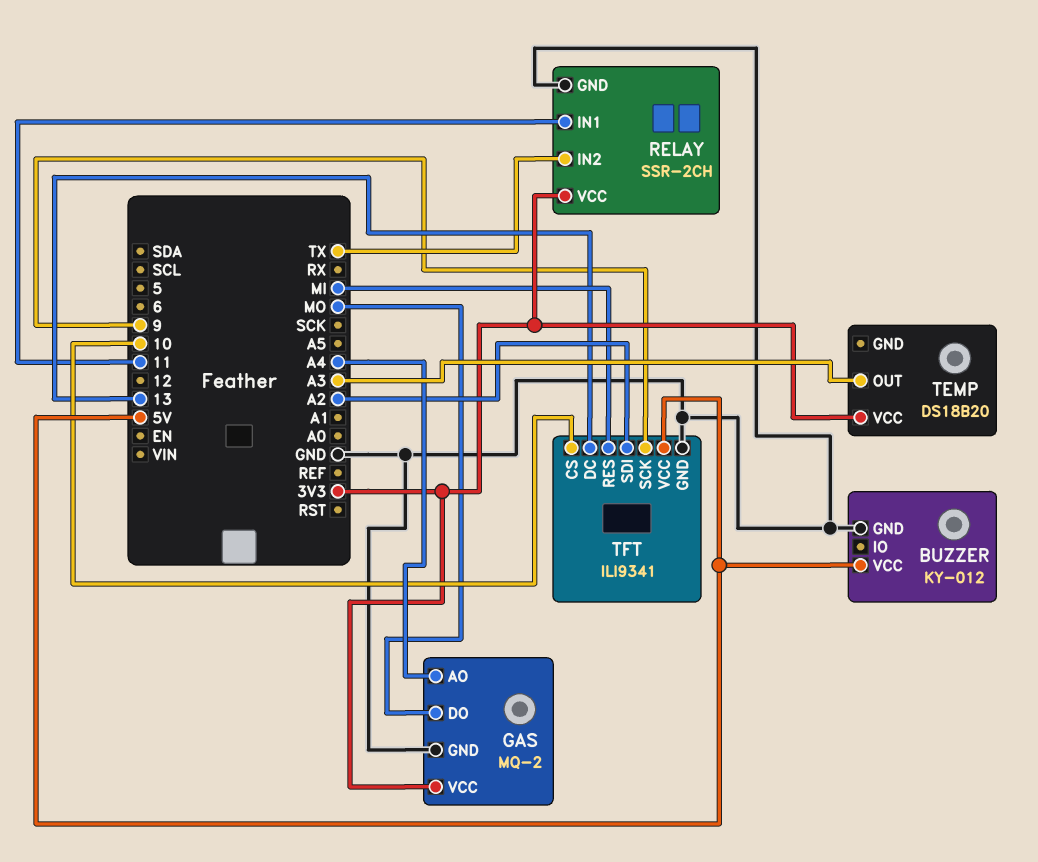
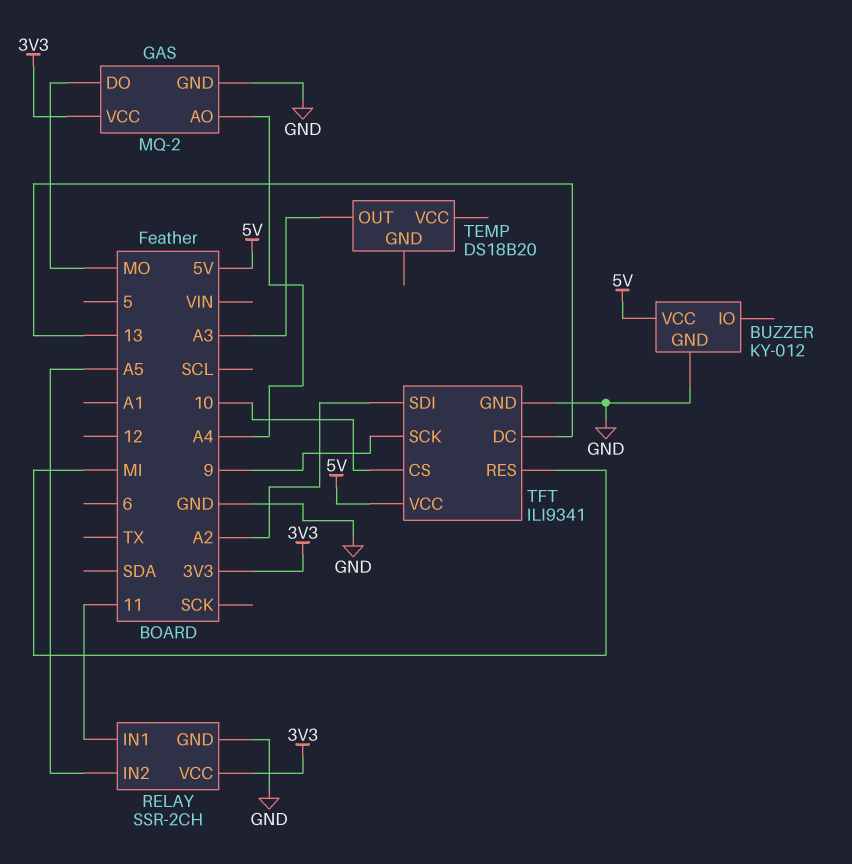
RELAY pin IN2: TX -> A5
TEMP pin VCC: 3V3 -> none

